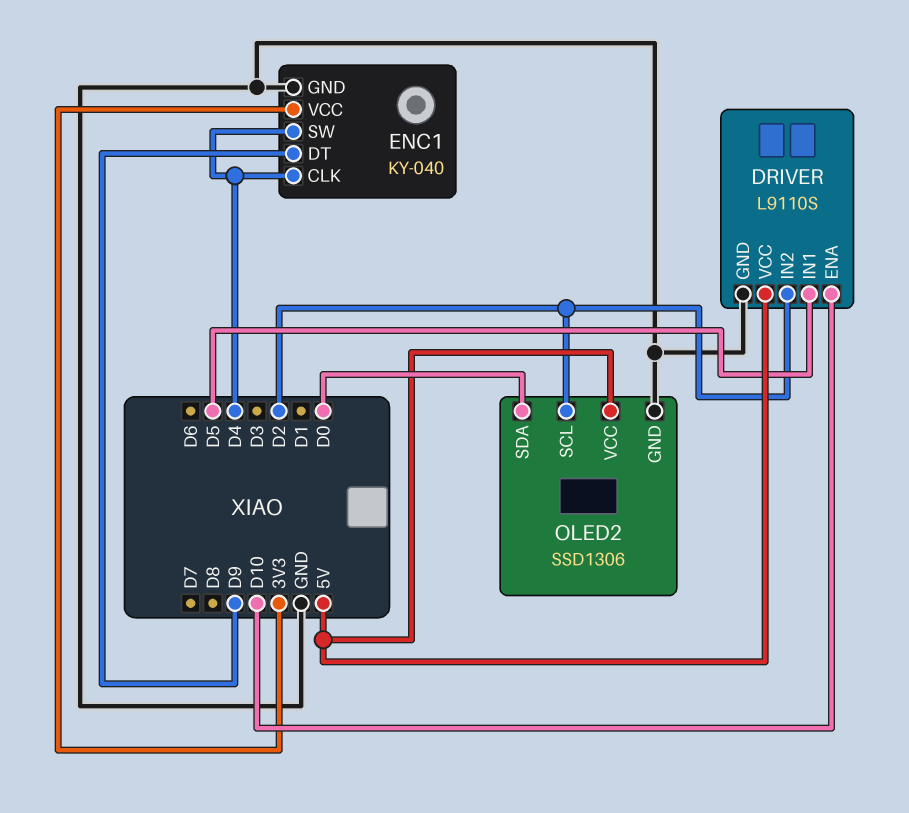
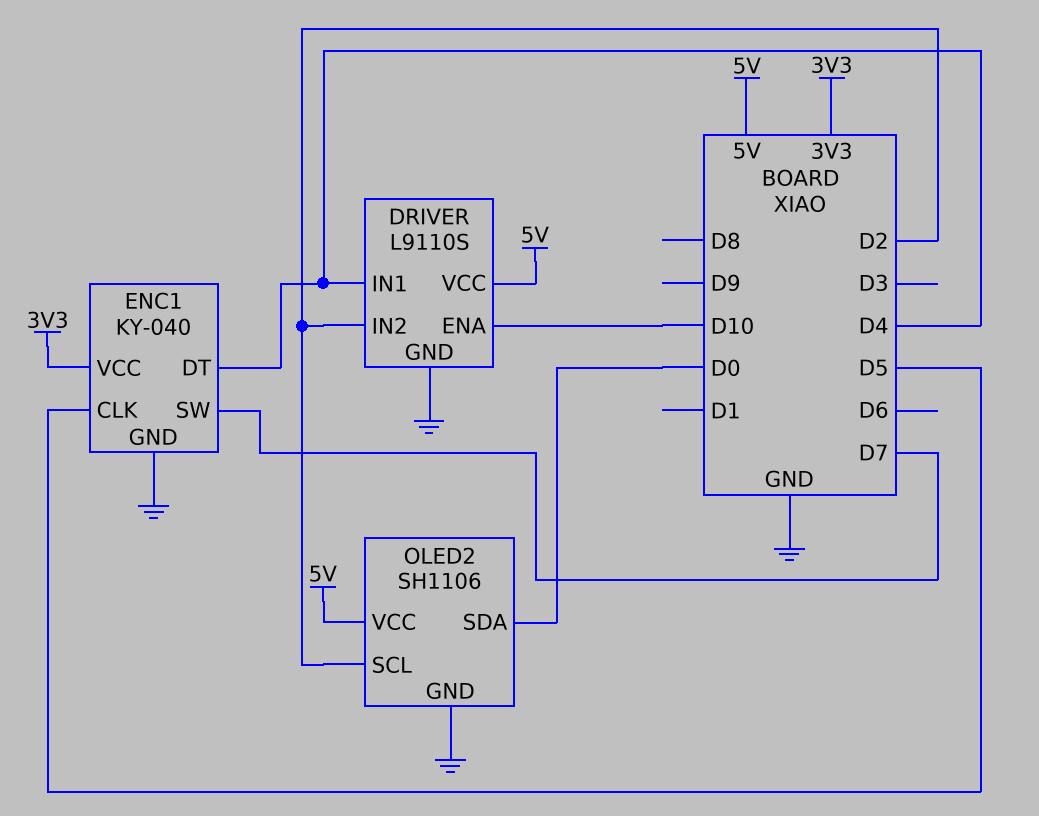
DRIVER pin IN1: D5 -> D4
ENC1 pin CLK: D4 -> D5
ENC1 pin DT: D9 -> D4
ENC1 pin SW: D4 -> D7
OLED2: SSD1306 -> SH1106

